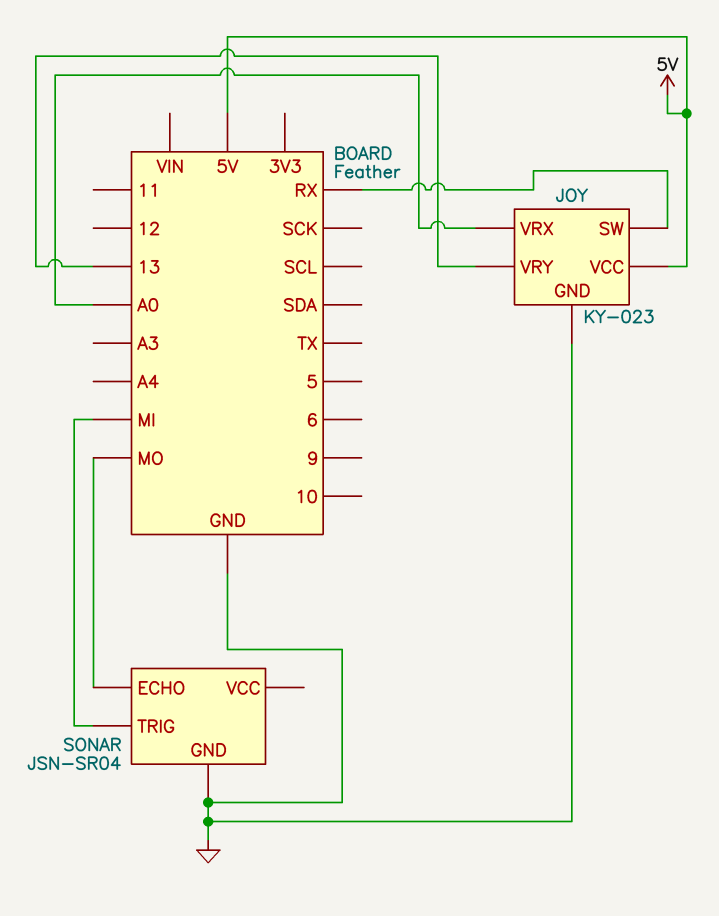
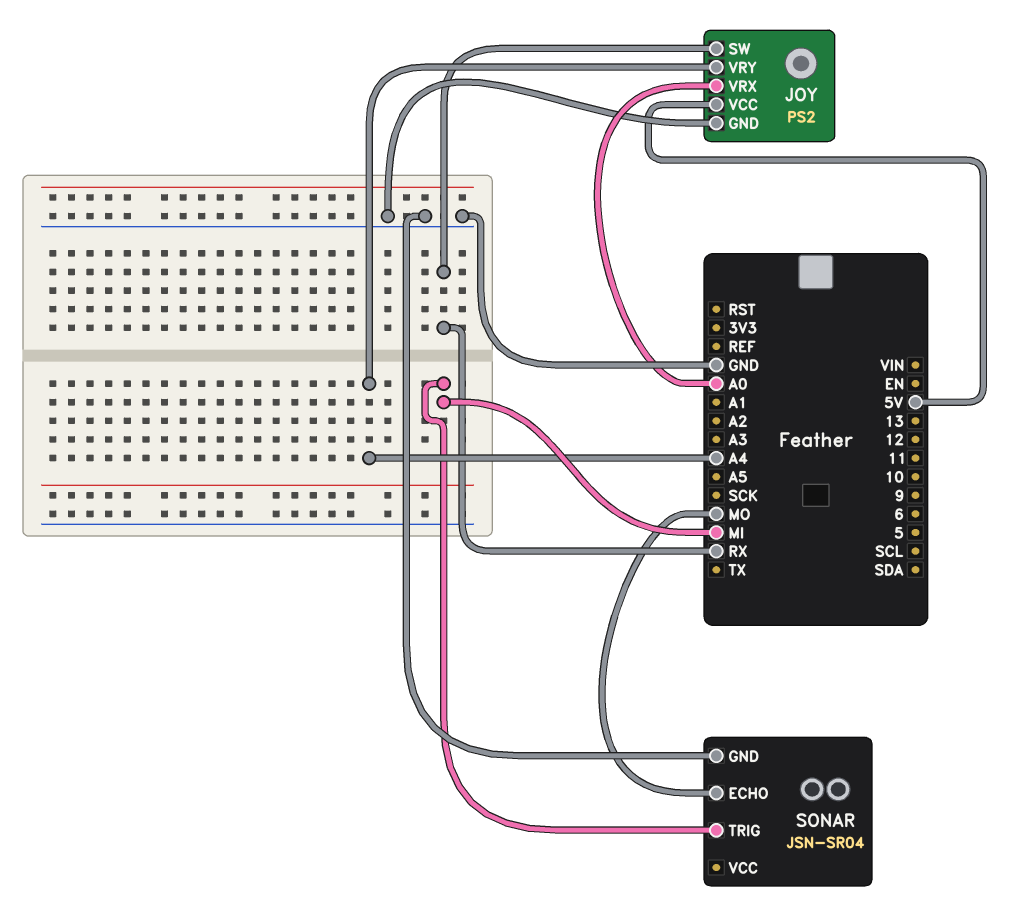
JOY: KY-023 -> PS2
JOY pin VRY: 13 -> A4

